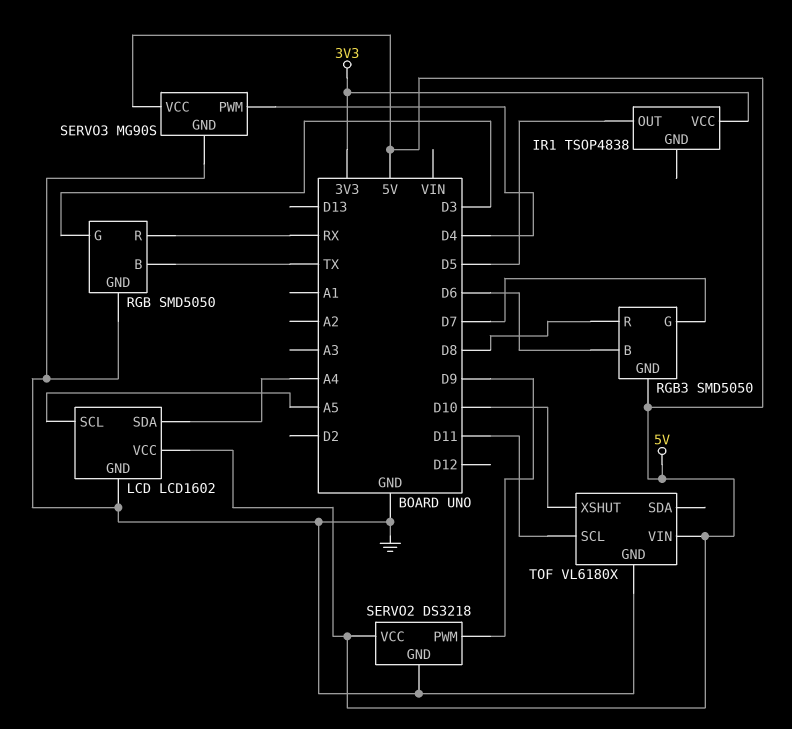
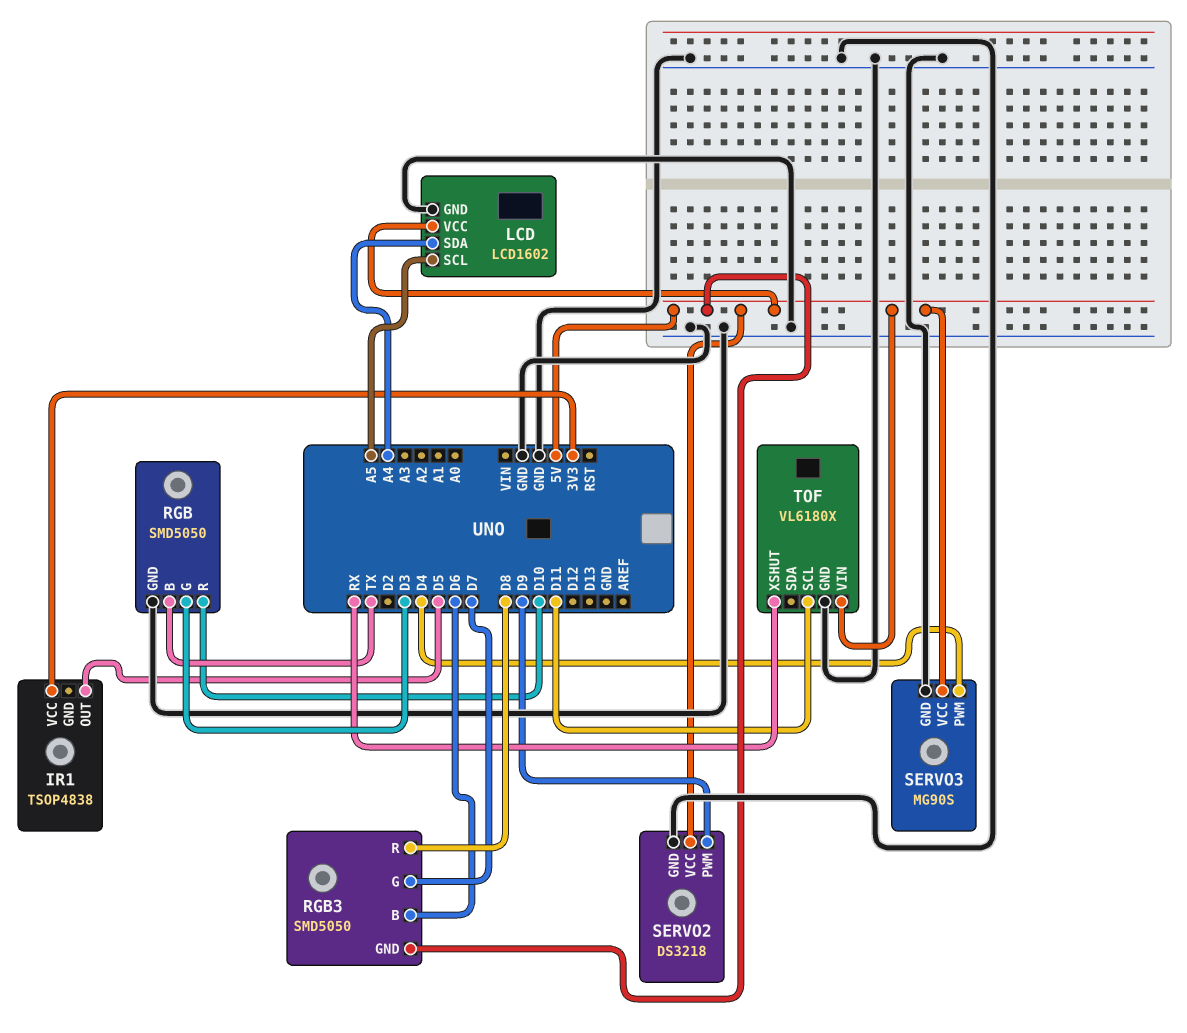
RGB pin R: RX -> D10
TOF pin XSHUT: D10 -> RX

